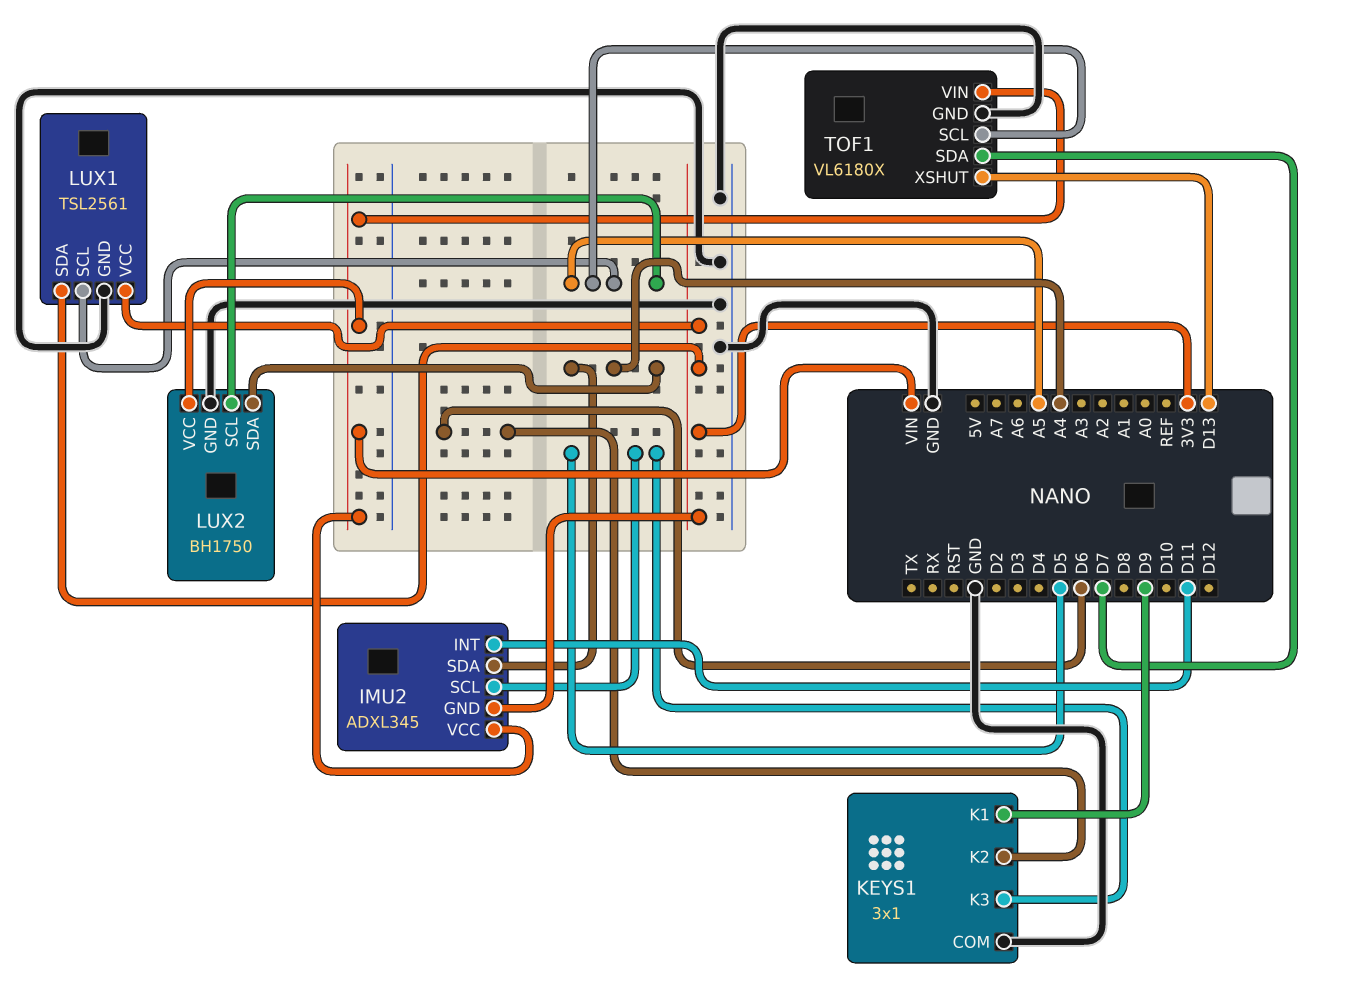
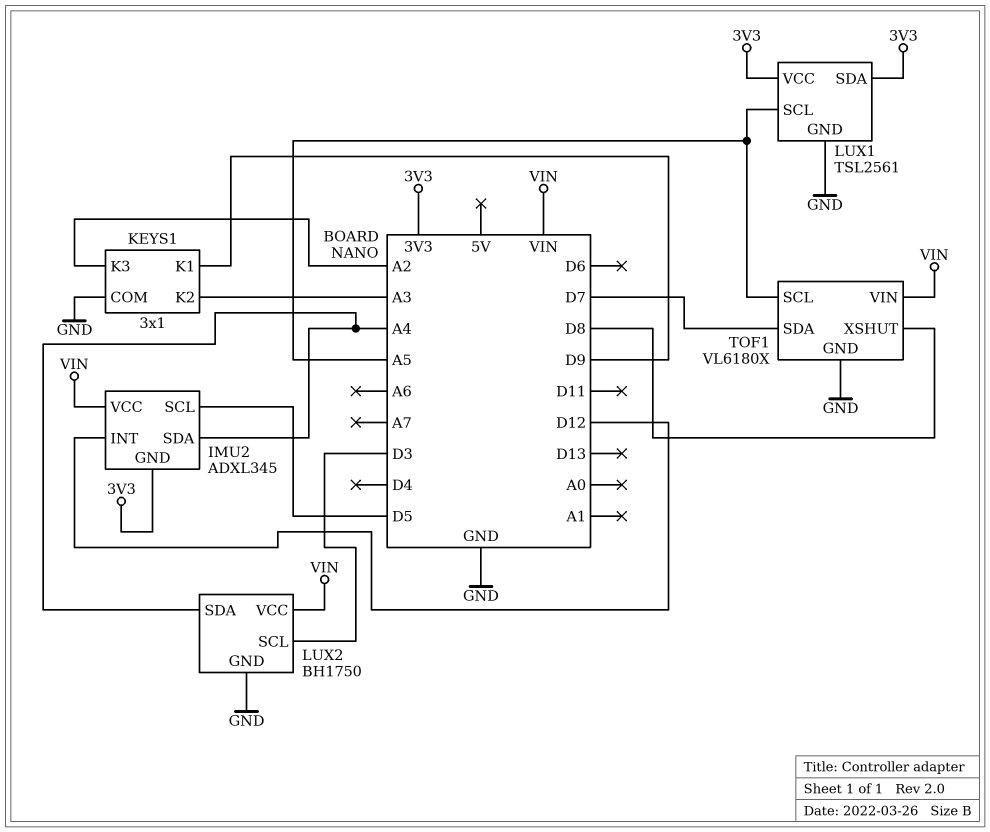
IMU2 pin INT: D11 -> D12
KEYS1 pin K2: D6 -> A3
KEYS1 pin K3: D5 -> A2
LUX2 pin SCL: A5 -> D3
TOF1 pin XSHUT: D13 -> D8

